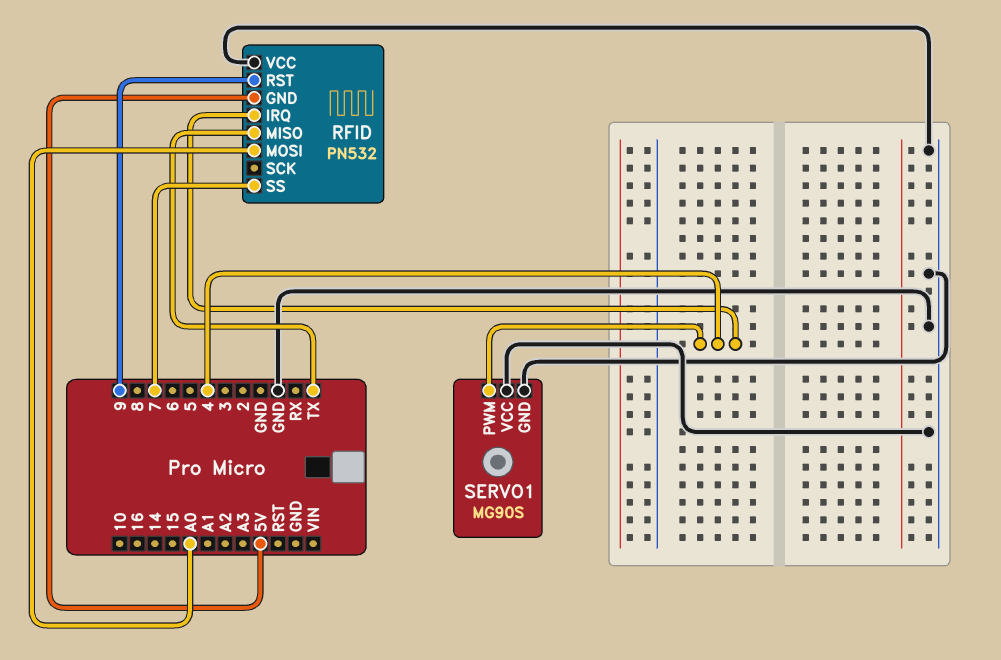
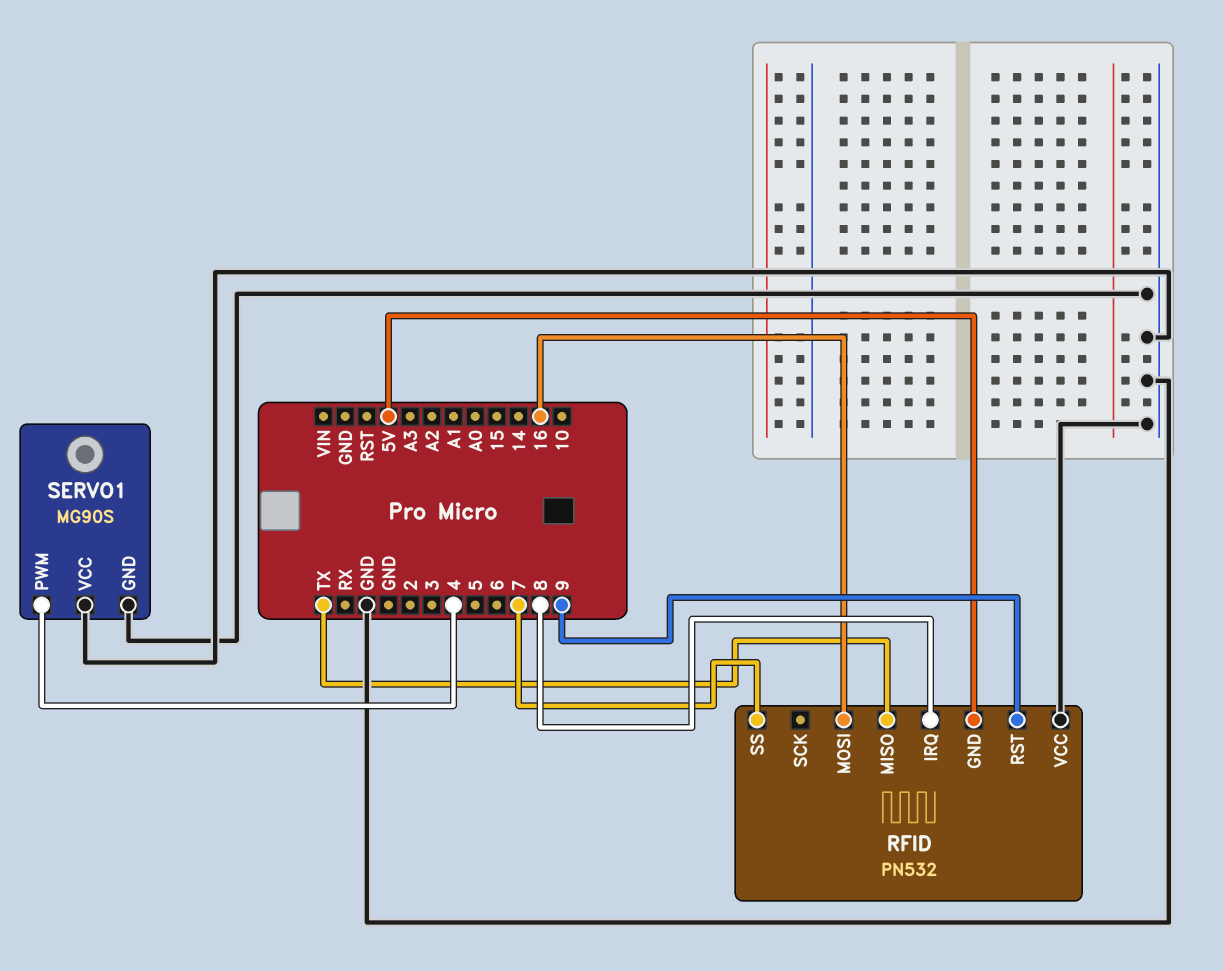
RFID pin IRQ: 4 -> 8
RFID pin MOSI: A0 -> 16

